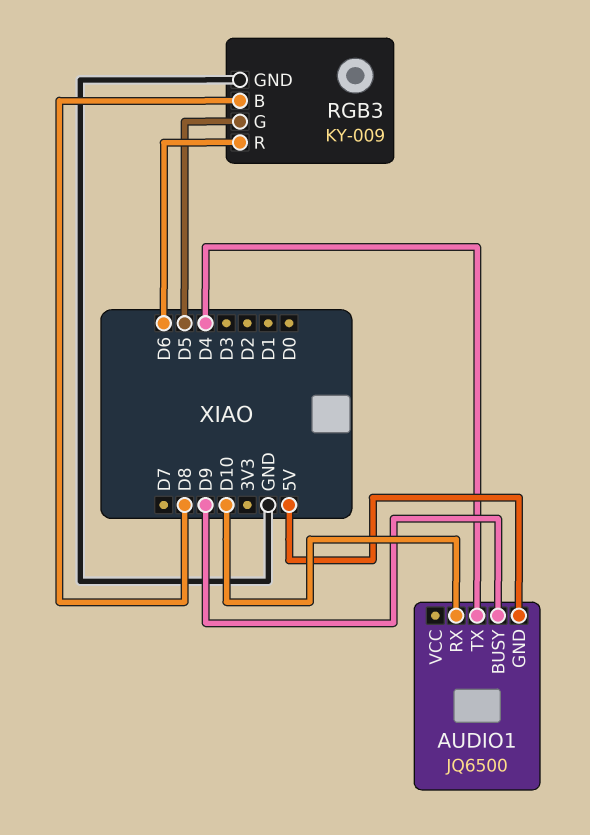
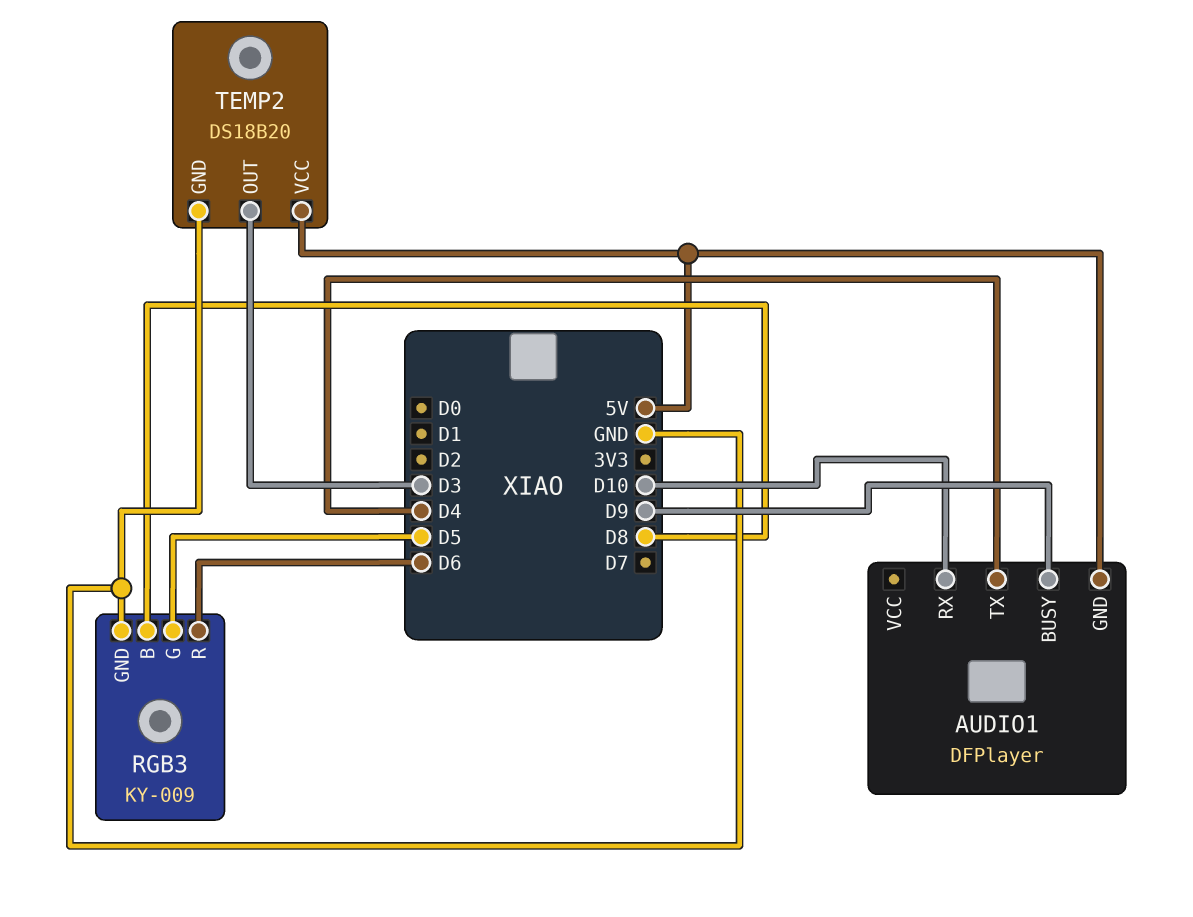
AUDIO1: JQ6500 -> DFPlayer
TEMP2: none -> DS18B20
TEMP2 pin GND: none -> GND
TEMP2 pin OUT: none -> D3
TEMP2 pin VCC: none -> 5V

